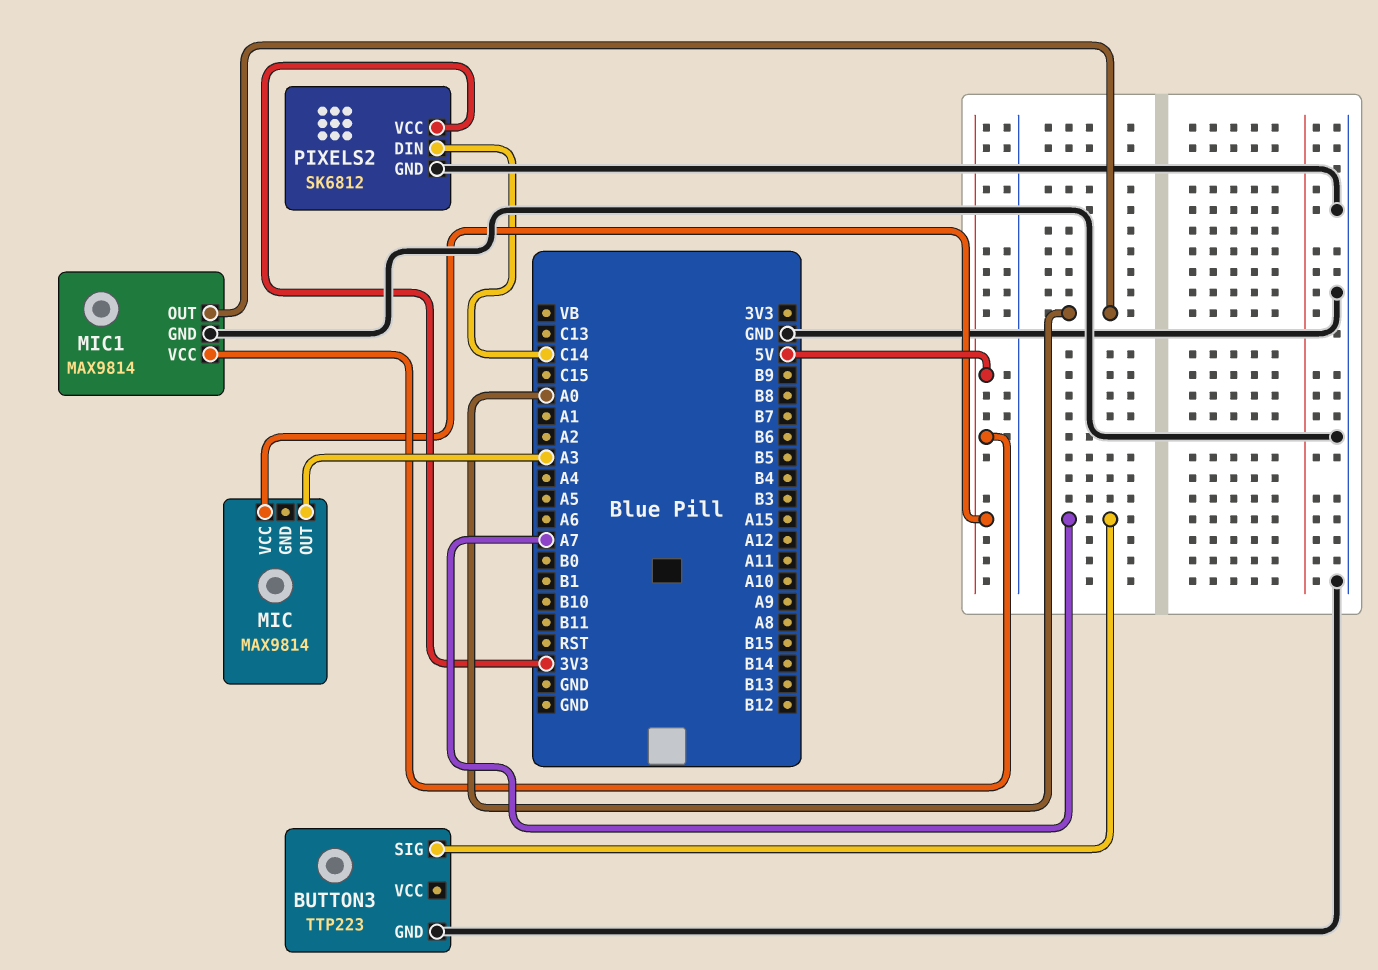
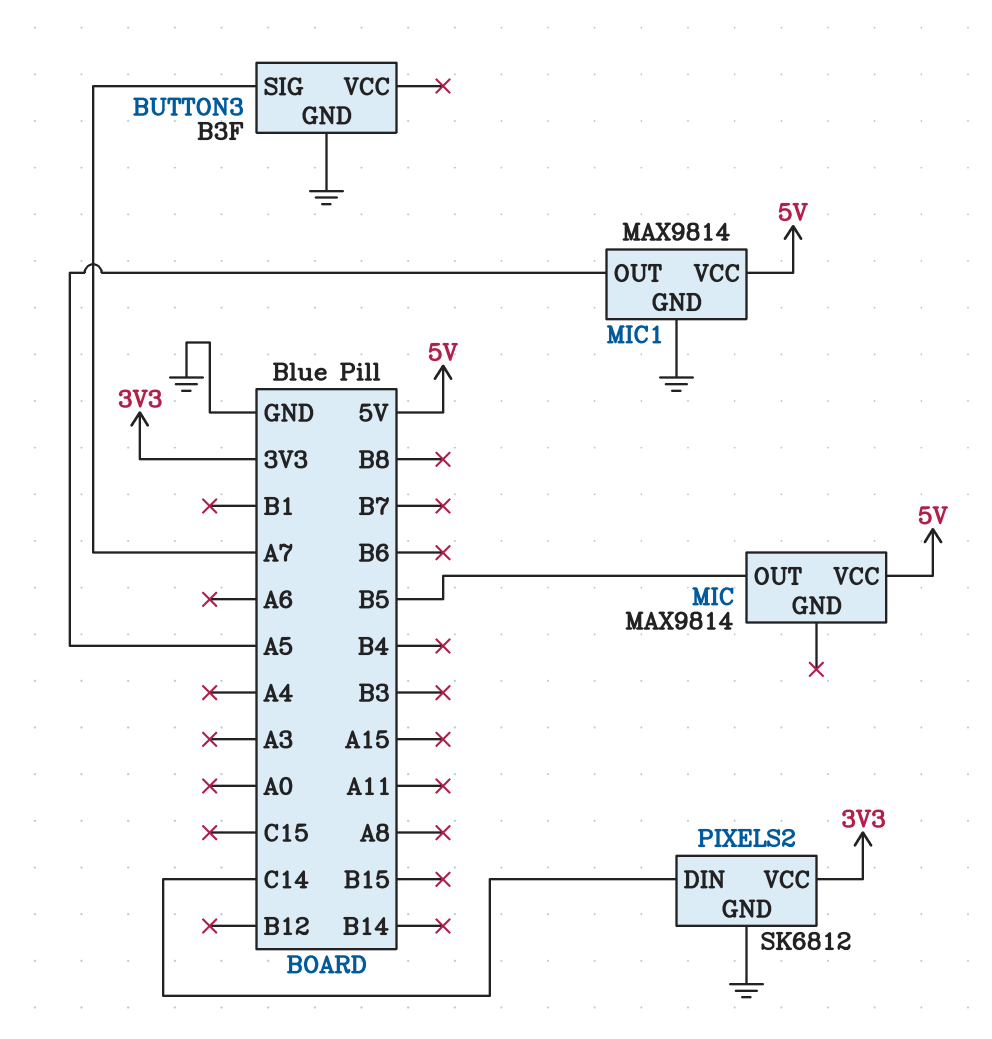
BUTTON3: TTP223 -> B3F
MIC pin OUT: A3 -> B5
MIC1 pin OUT: A0 -> A5

